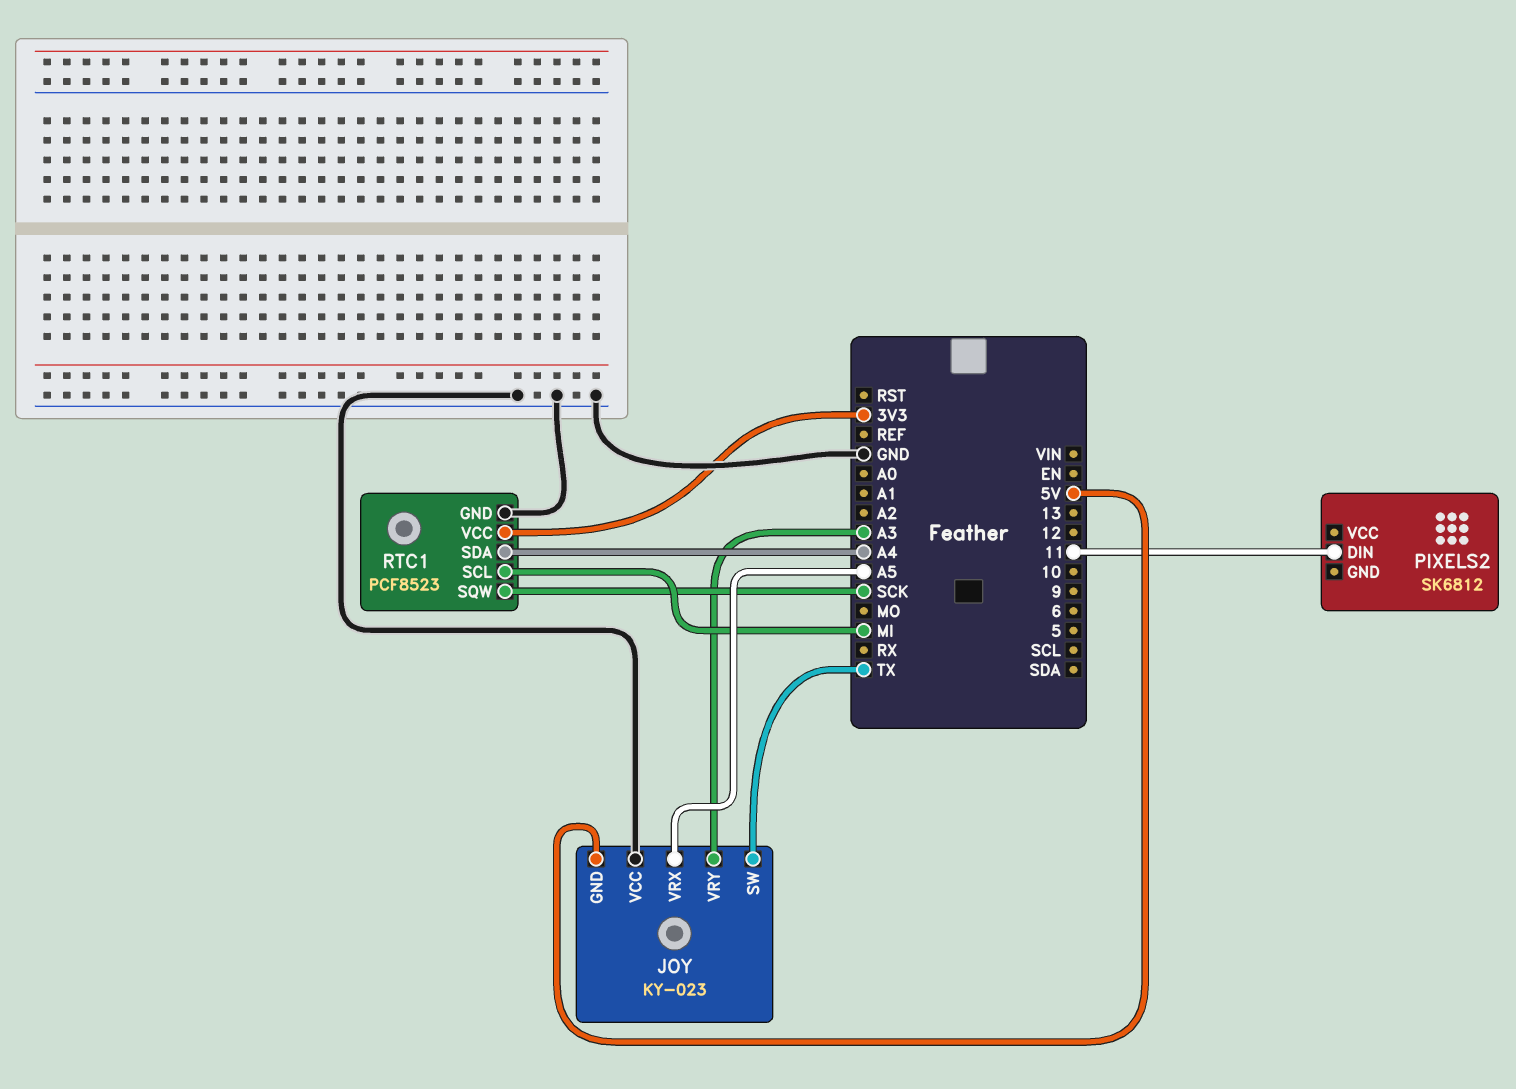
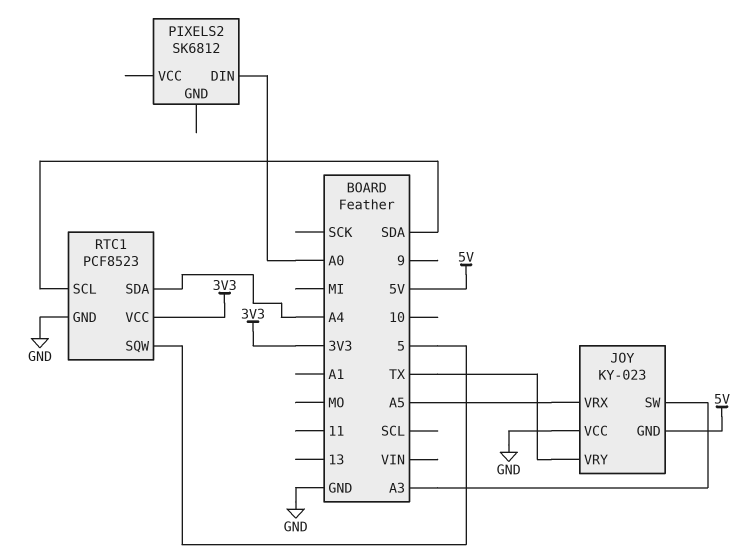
JOY pin SW: TX -> A3
JOY pin VRY: A3 -> TX
PIXELS2 pin DIN: 11 -> A0
RTC1 pin SCL: MI -> SDA
RTC1 pin SQW: SCK -> 5

